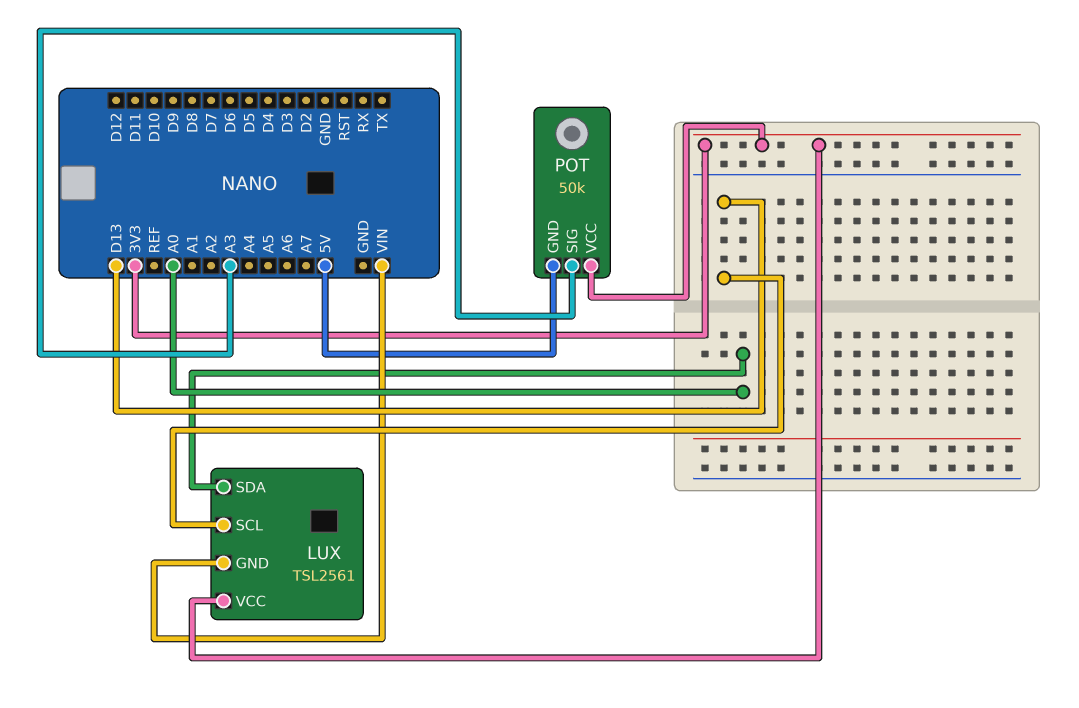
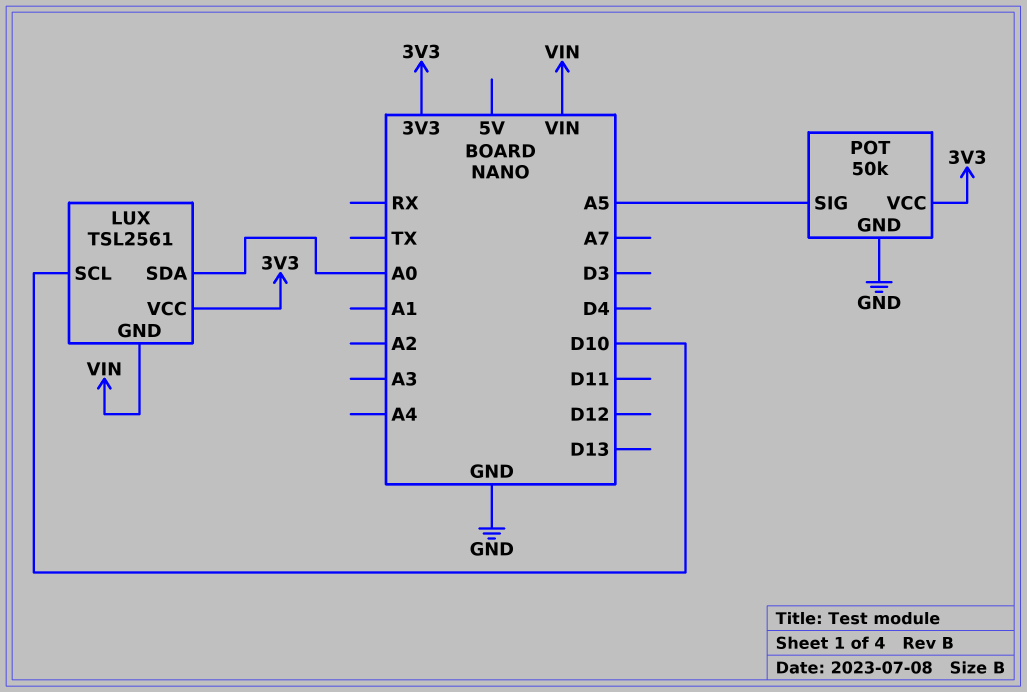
LUX pin SCL: D13 -> D10
POT pin GND: 5V -> GND
POT pin SIG: A3 -> A5

